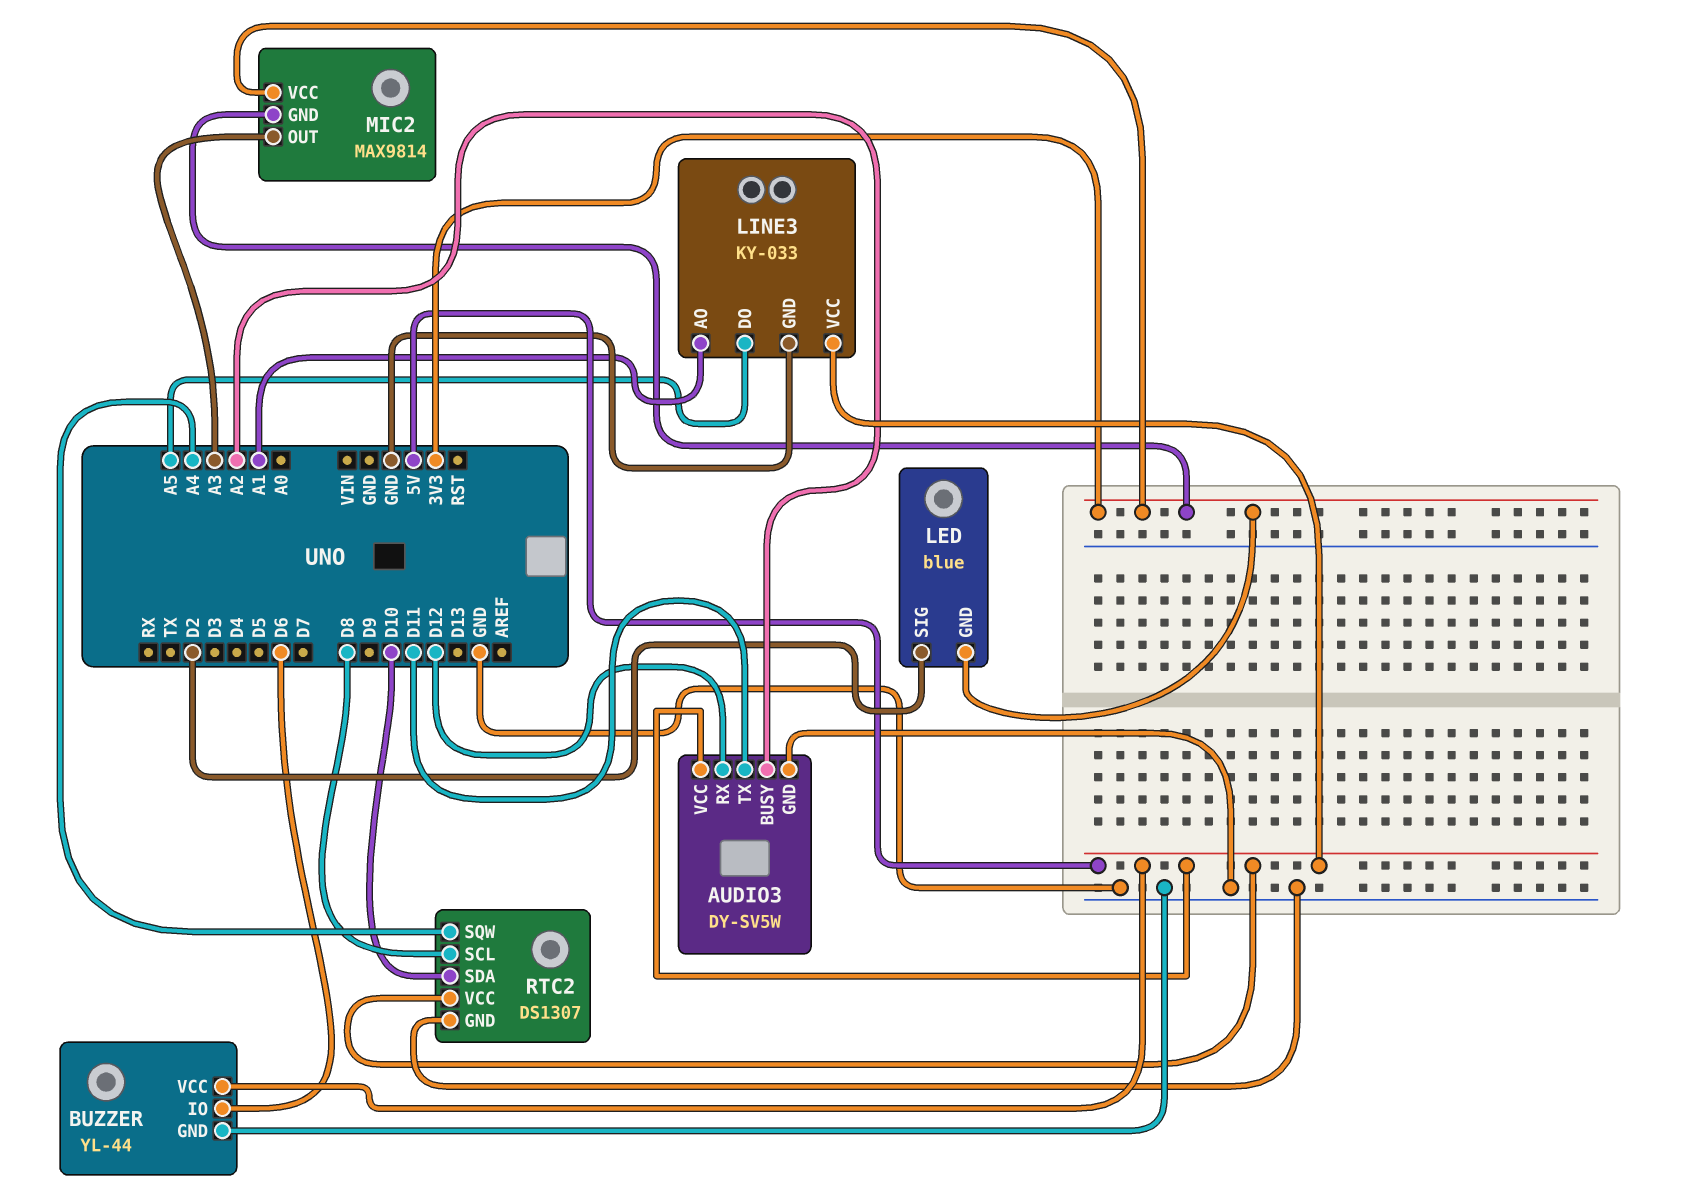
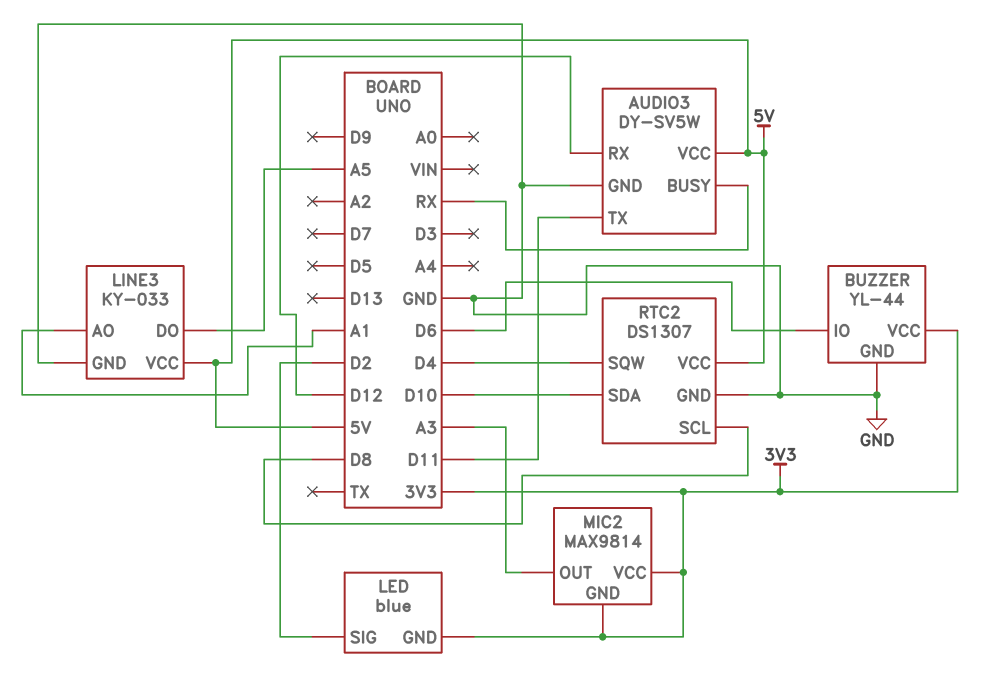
AUDIO3 pin BUSY: A2 -> RX
BUZZER pin VCC: 5V -> 3V3
RTC2 pin SQW: A4 -> D4

